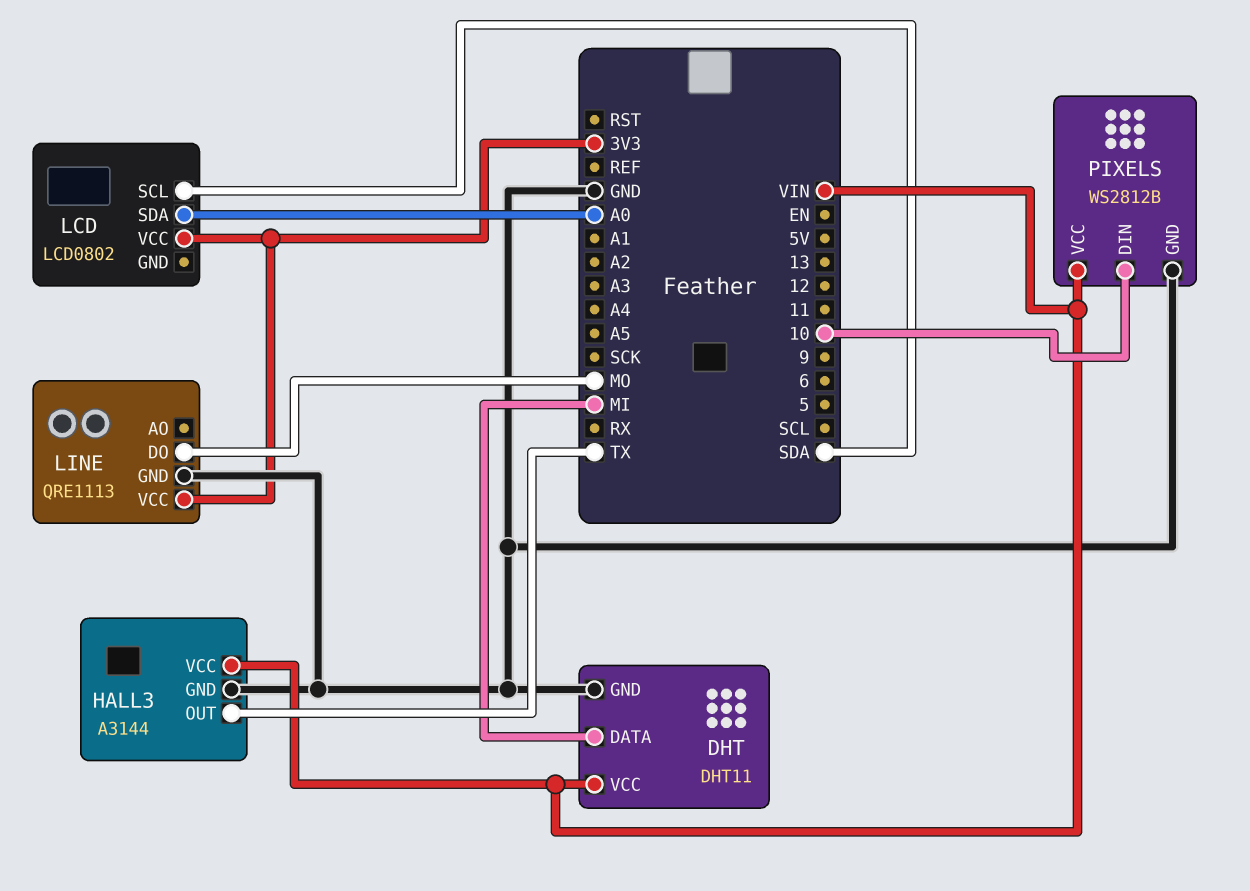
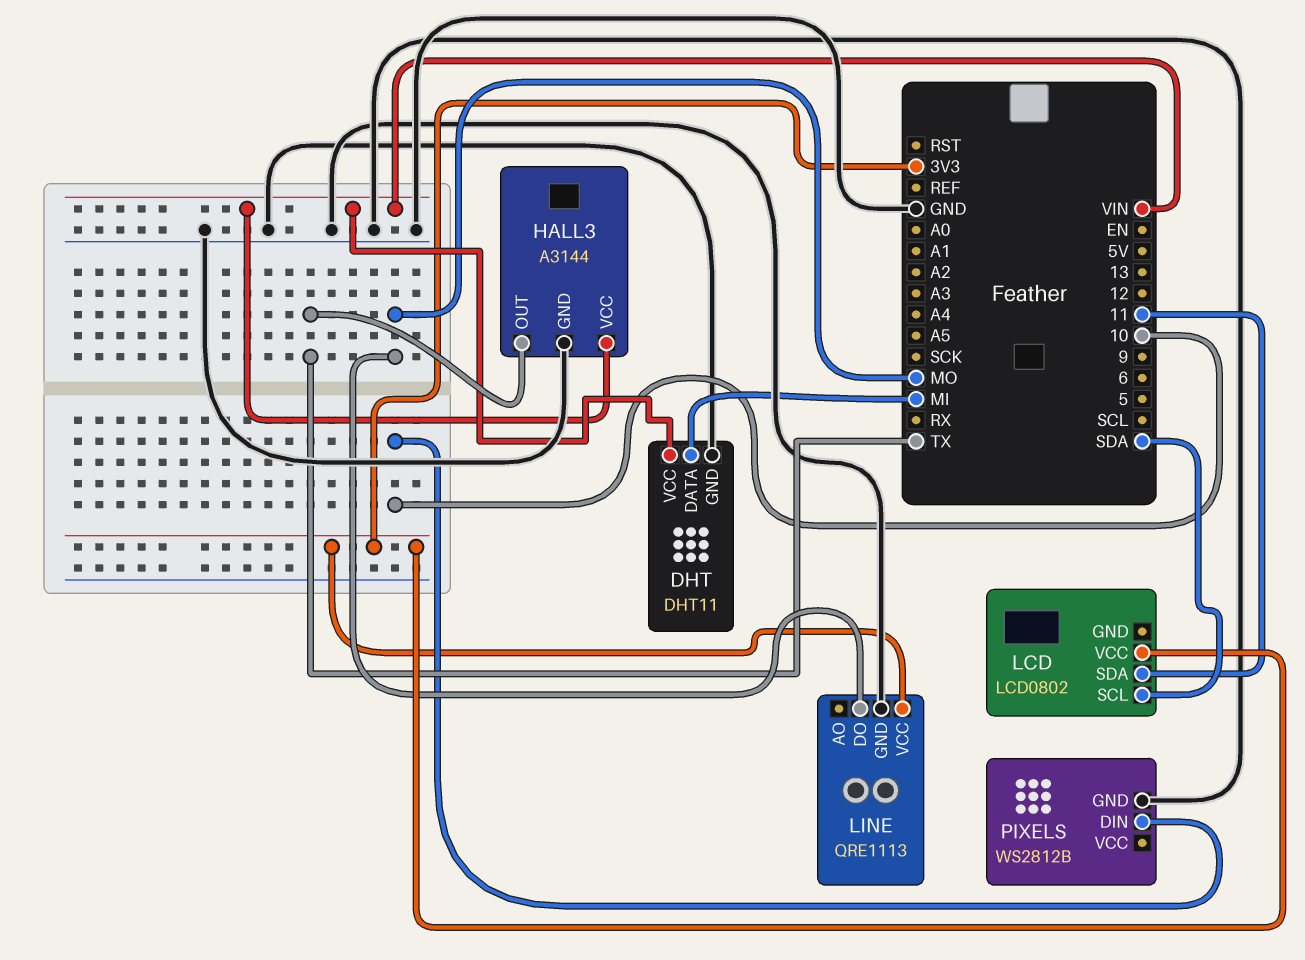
LCD pin SDA: A0 -> 11
PIXELS pin VCC: VIN -> none

